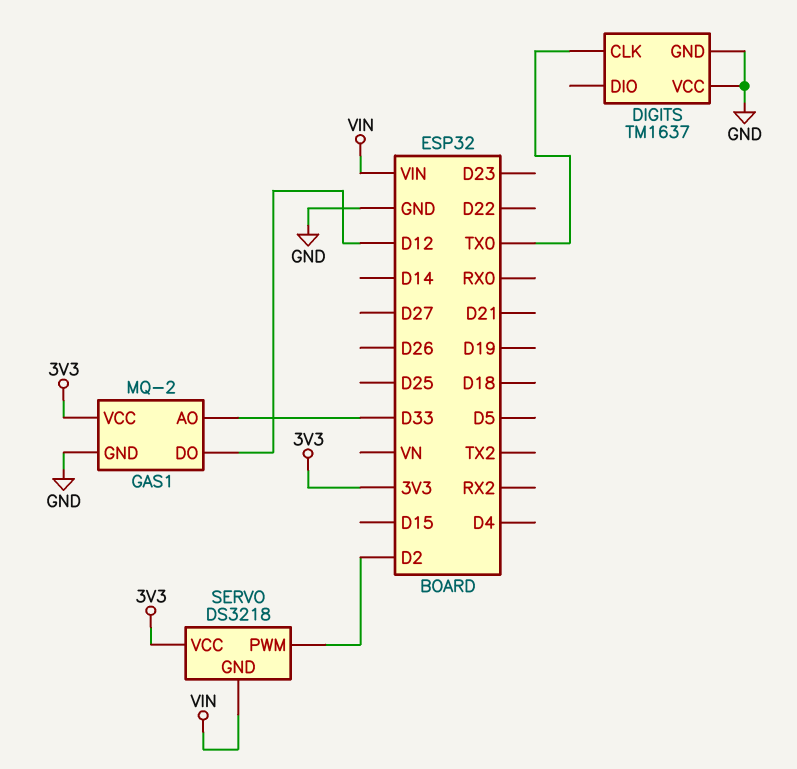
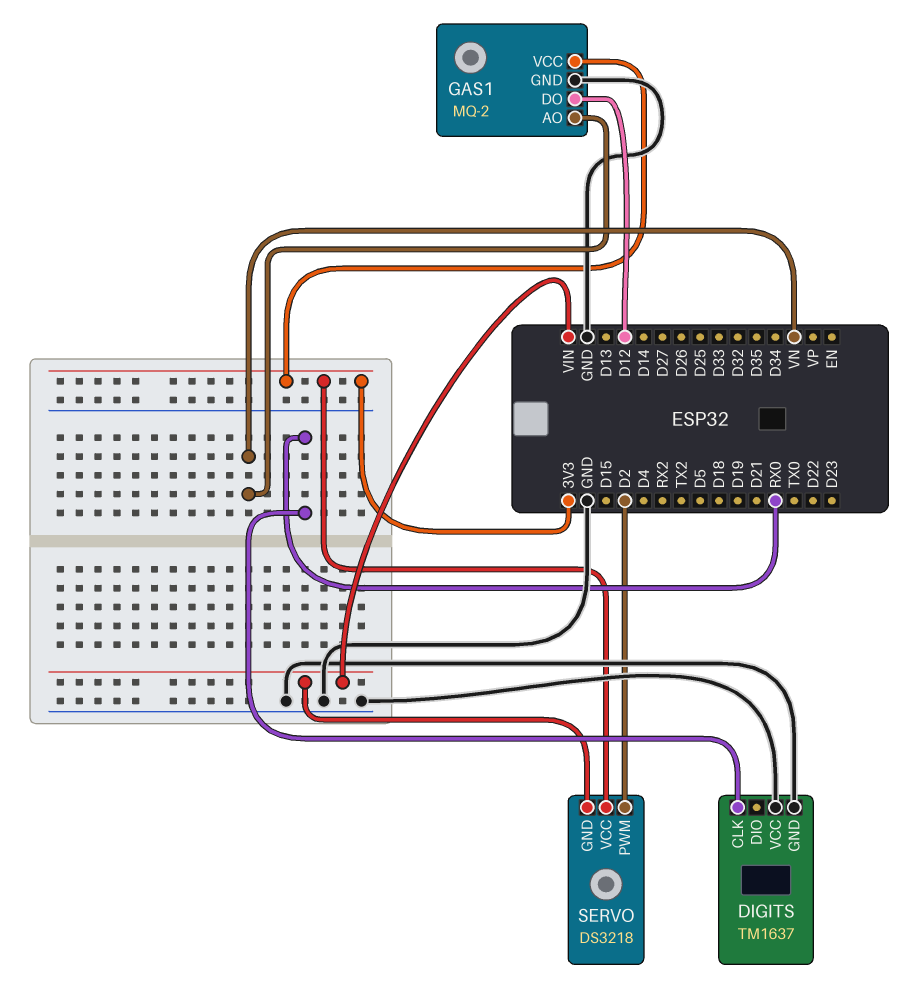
DIGITS pin CLK: TX0 -> RX0
GAS1 pin AO: D33 -> VN

